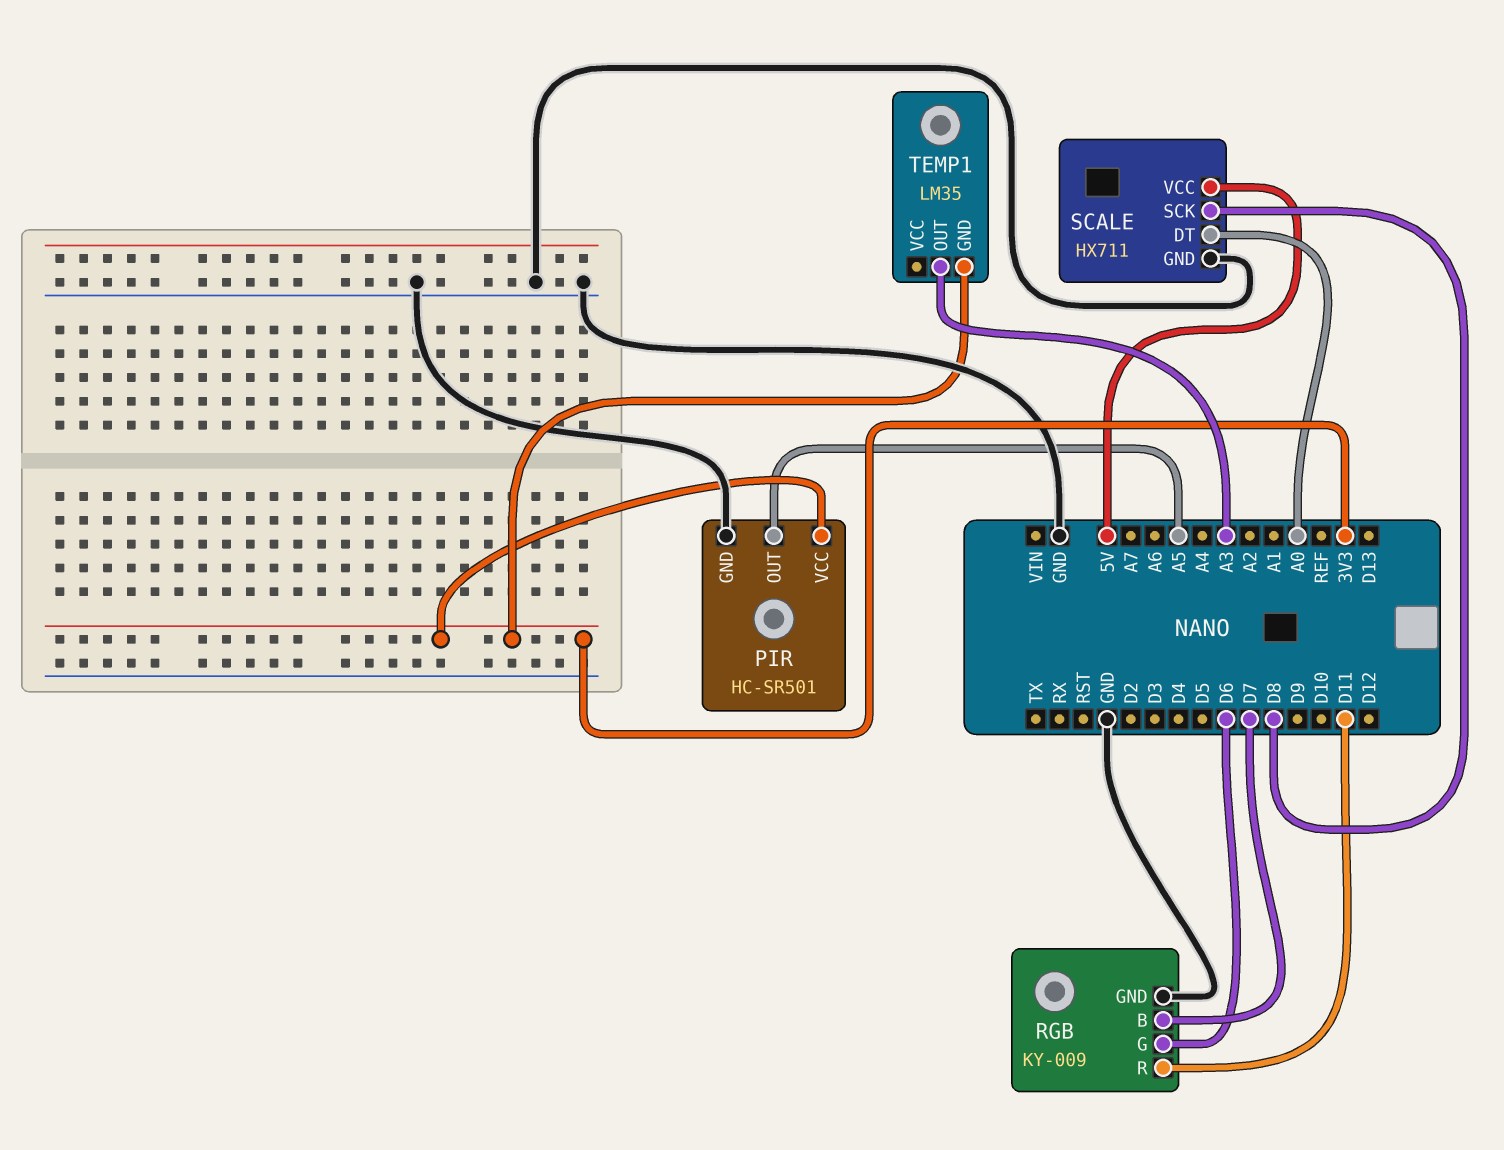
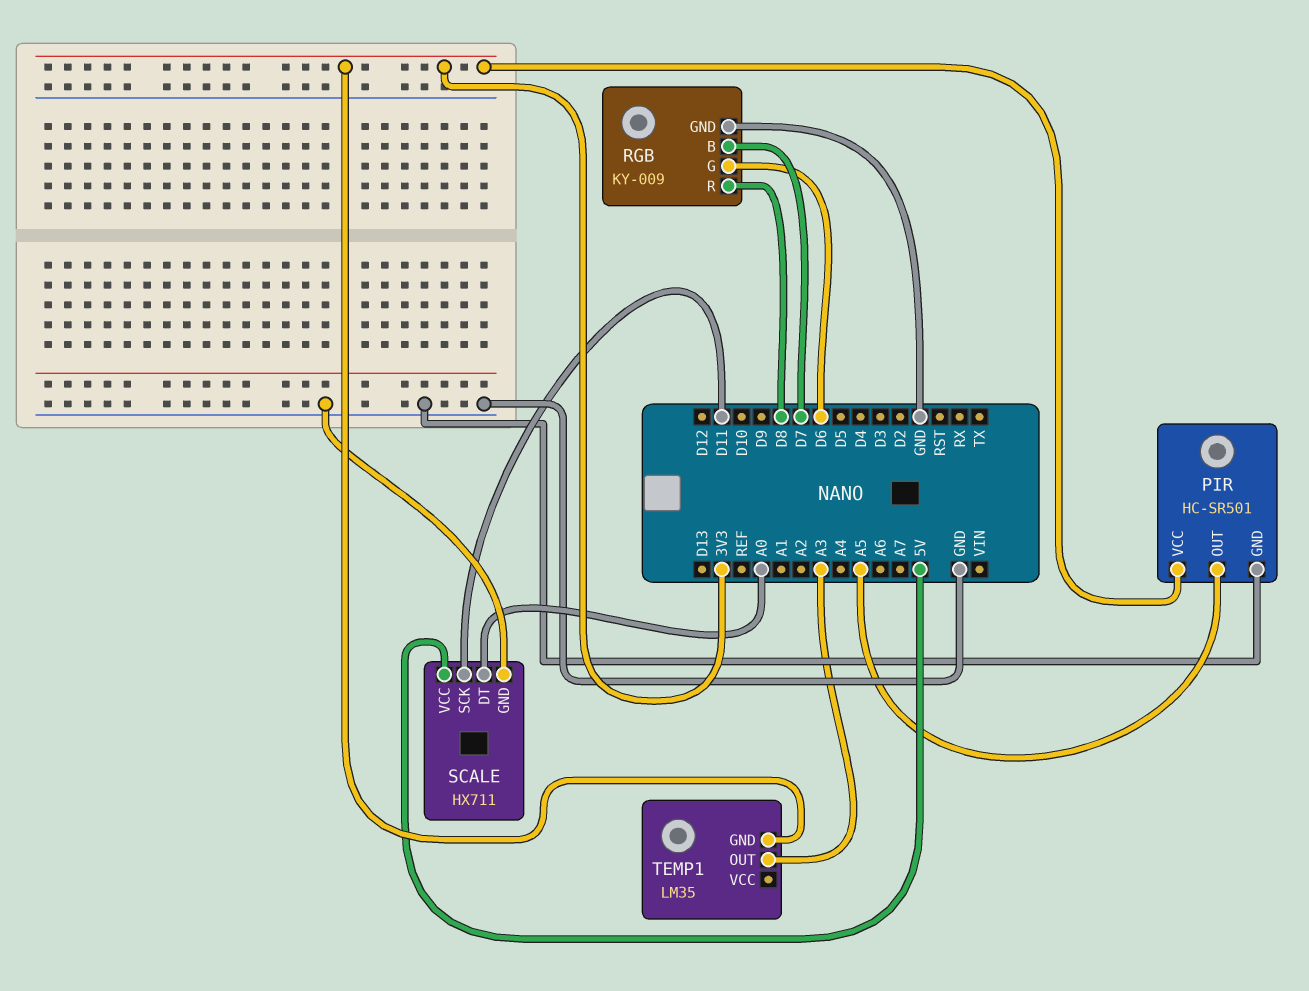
RGB pin R: D11 -> D8
SCALE pin SCK: D8 -> D11

